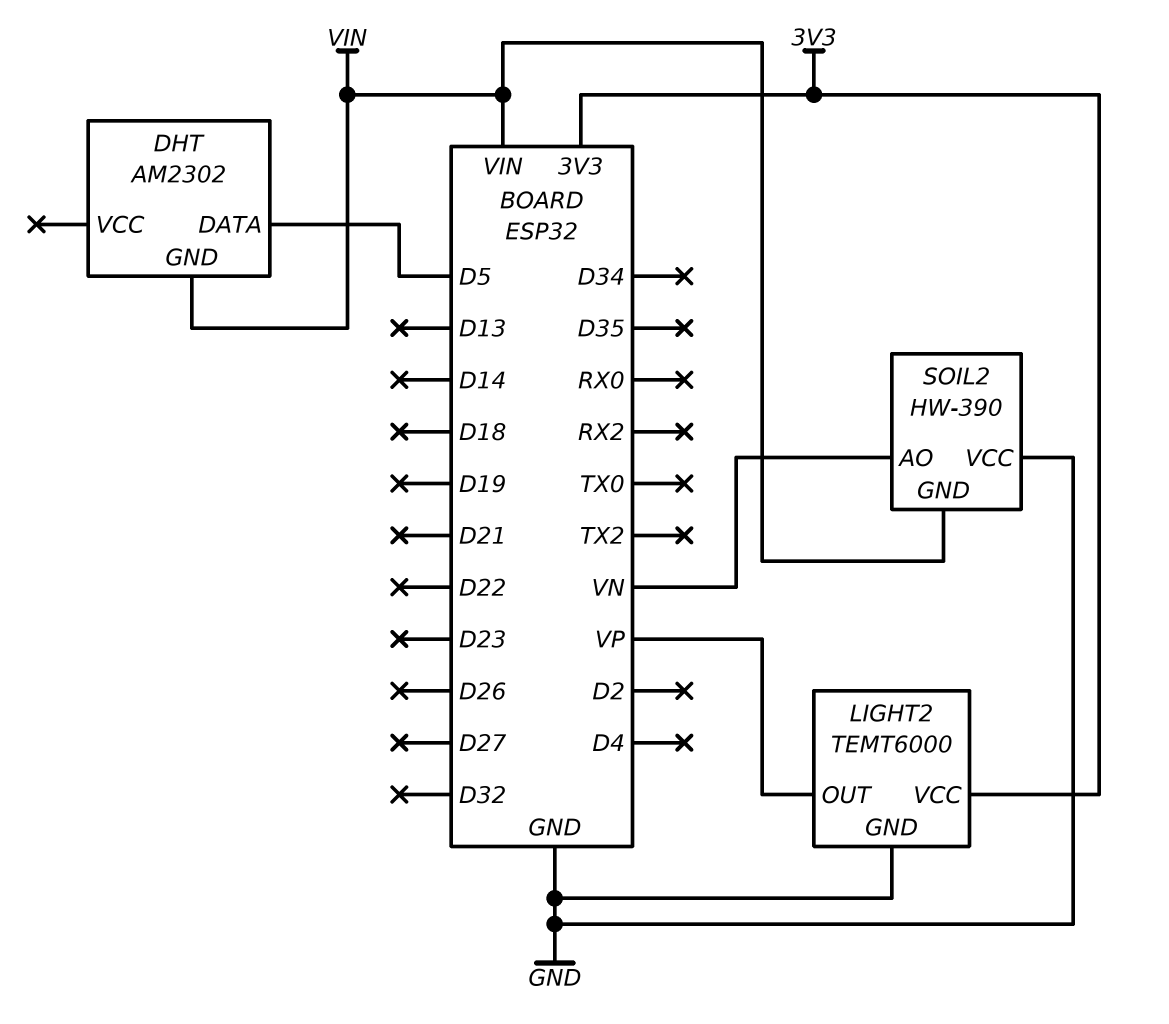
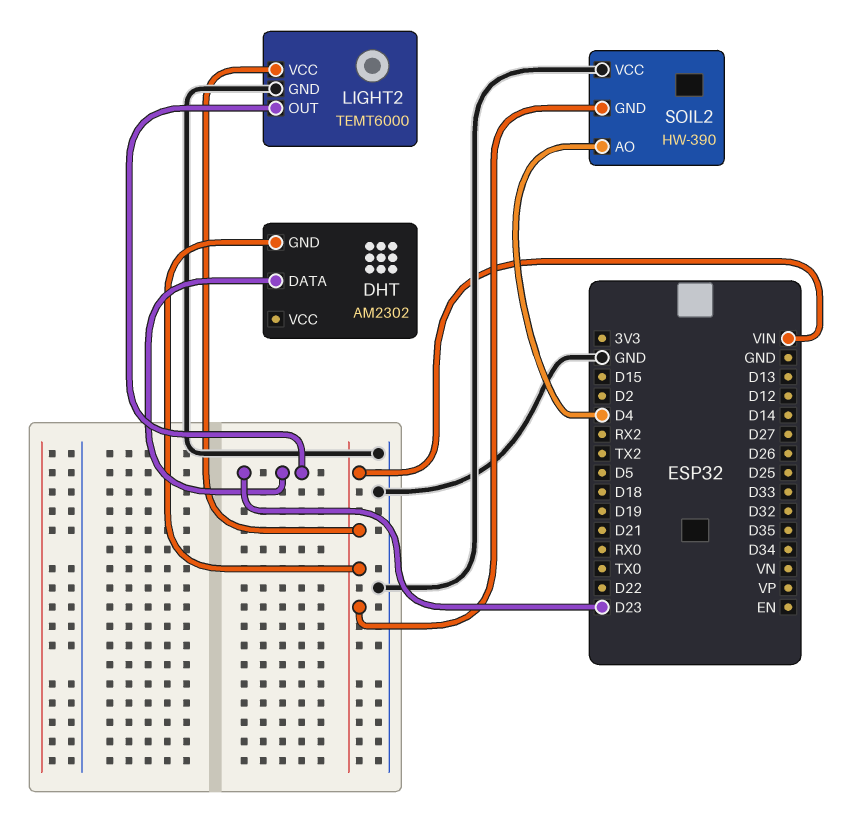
DHT pin DATA: D5 -> D23
LIGHT2 pin OUT: VP -> D23
LIGHT2 pin VCC: 3V3 -> VIN
SOIL2 pin AO: VN -> D4

